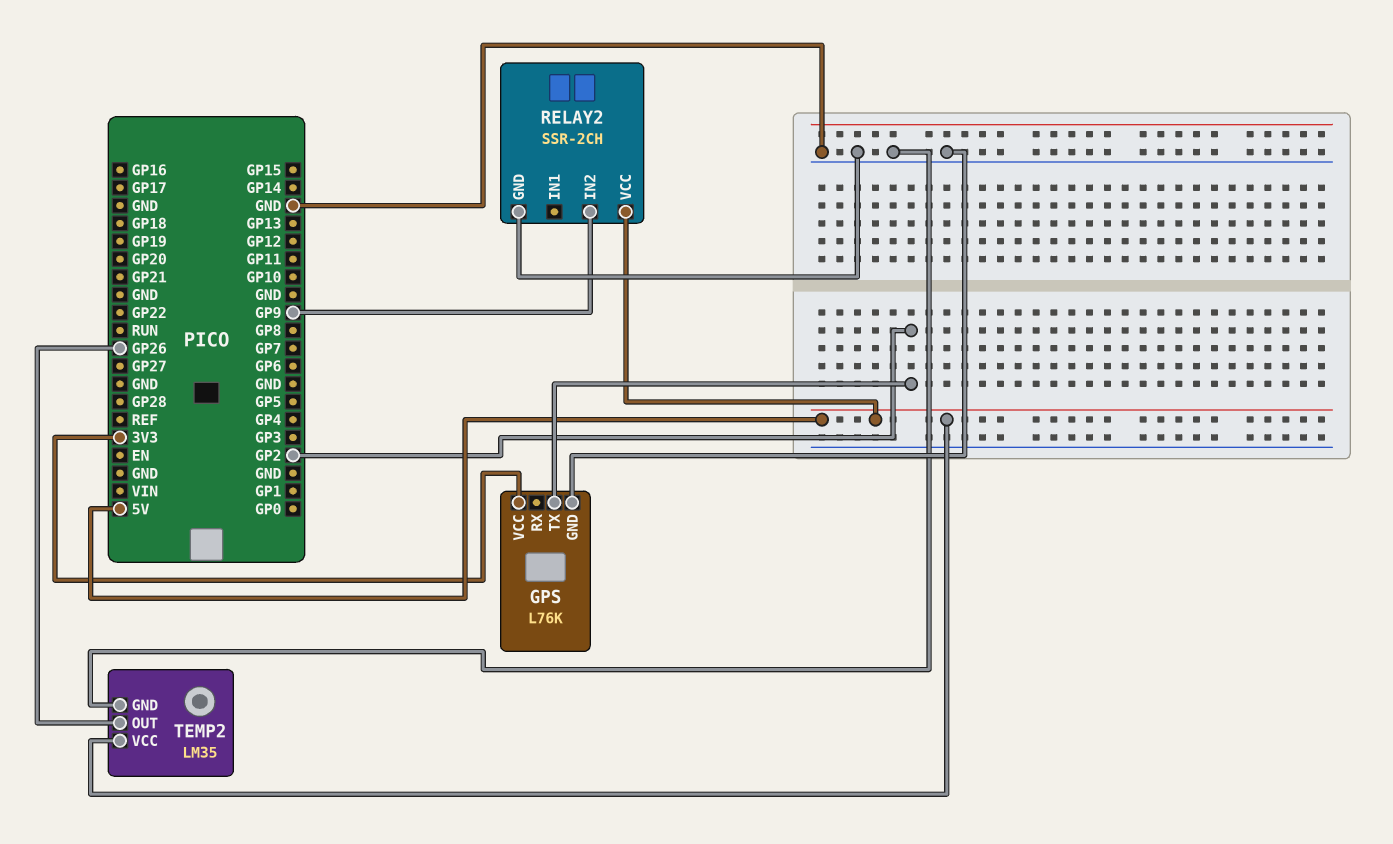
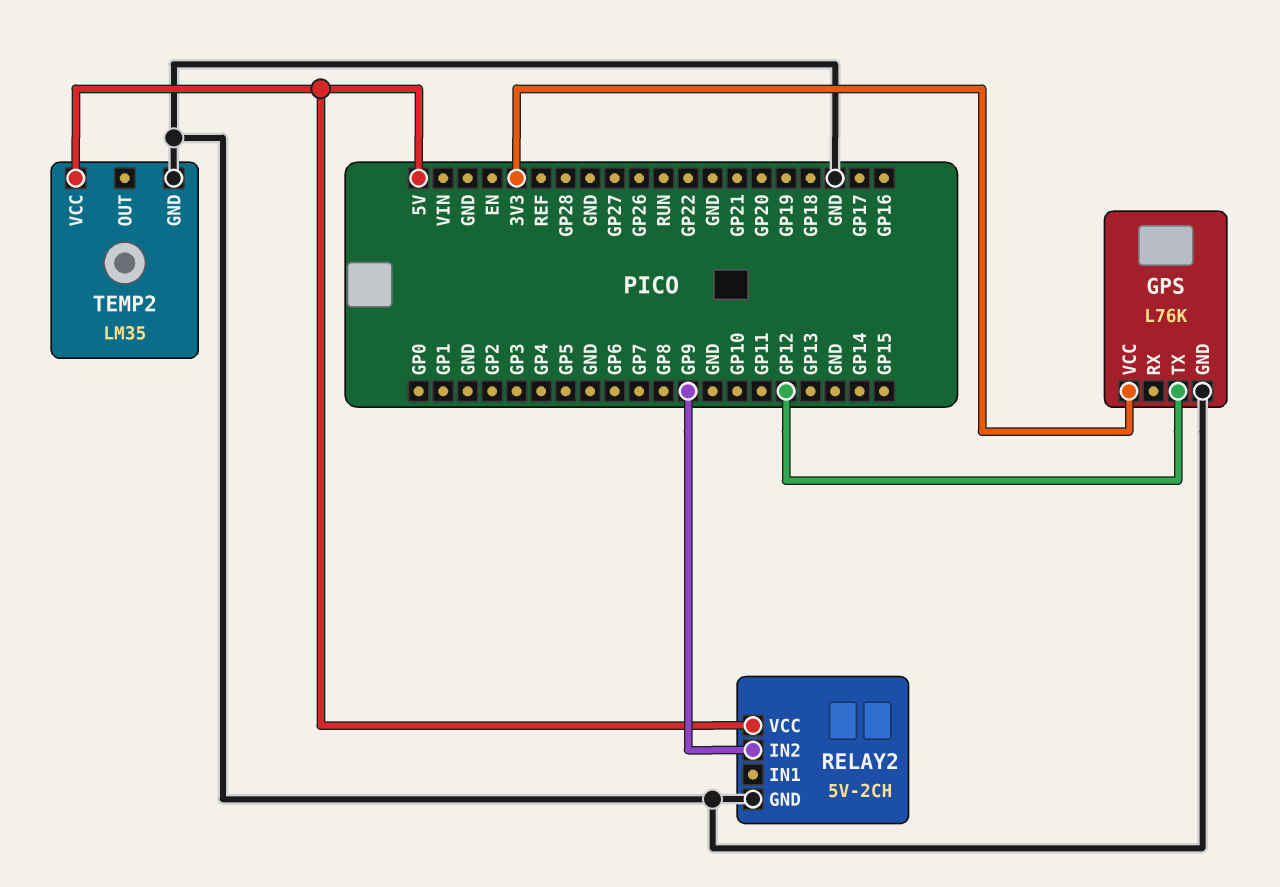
GPS pin TX: GP2 -> GP12
RELAY2: SSR-2CH -> 5V-2CH
TEMP2 pin OUT: GP26 -> none

